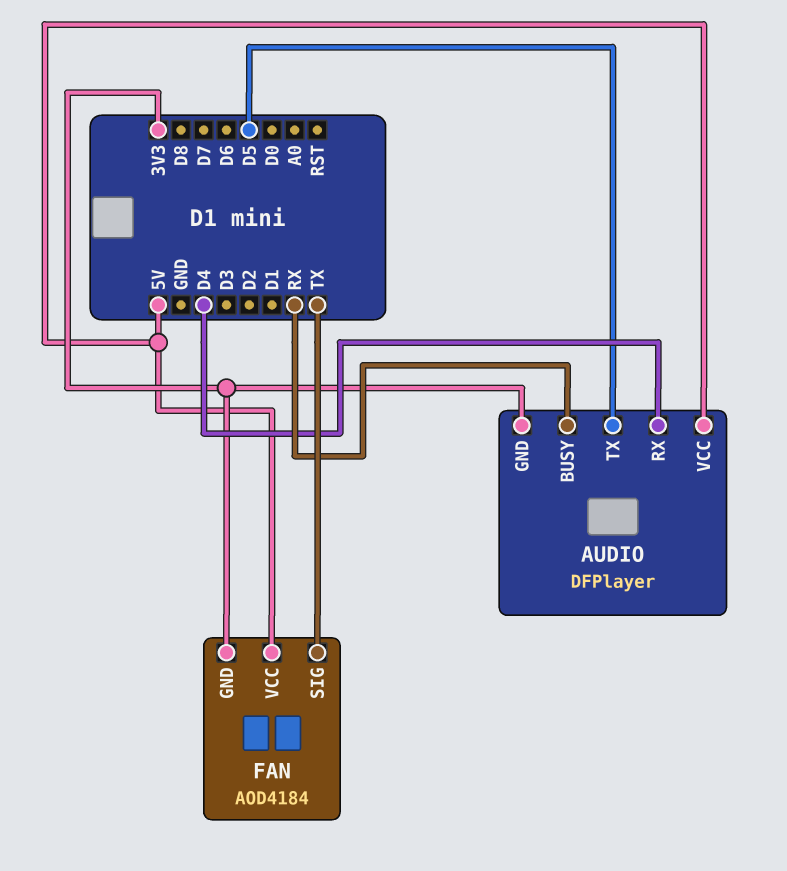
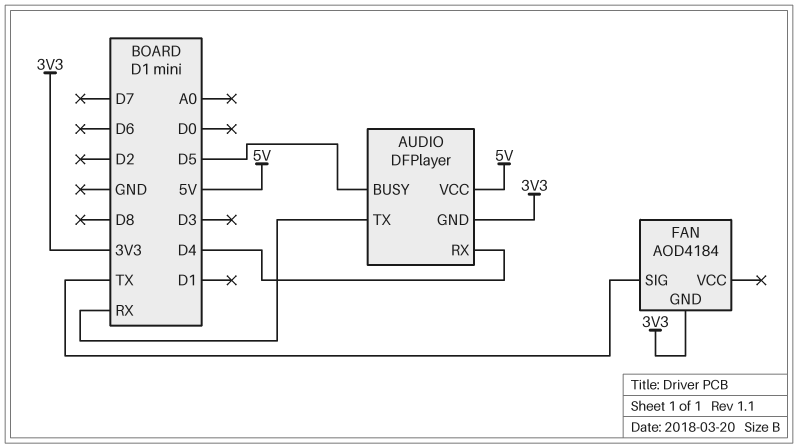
AUDIO pin BUSY: RX -> D5
AUDIO pin TX: D5 -> RX
FAN pin VCC: 5V -> none

